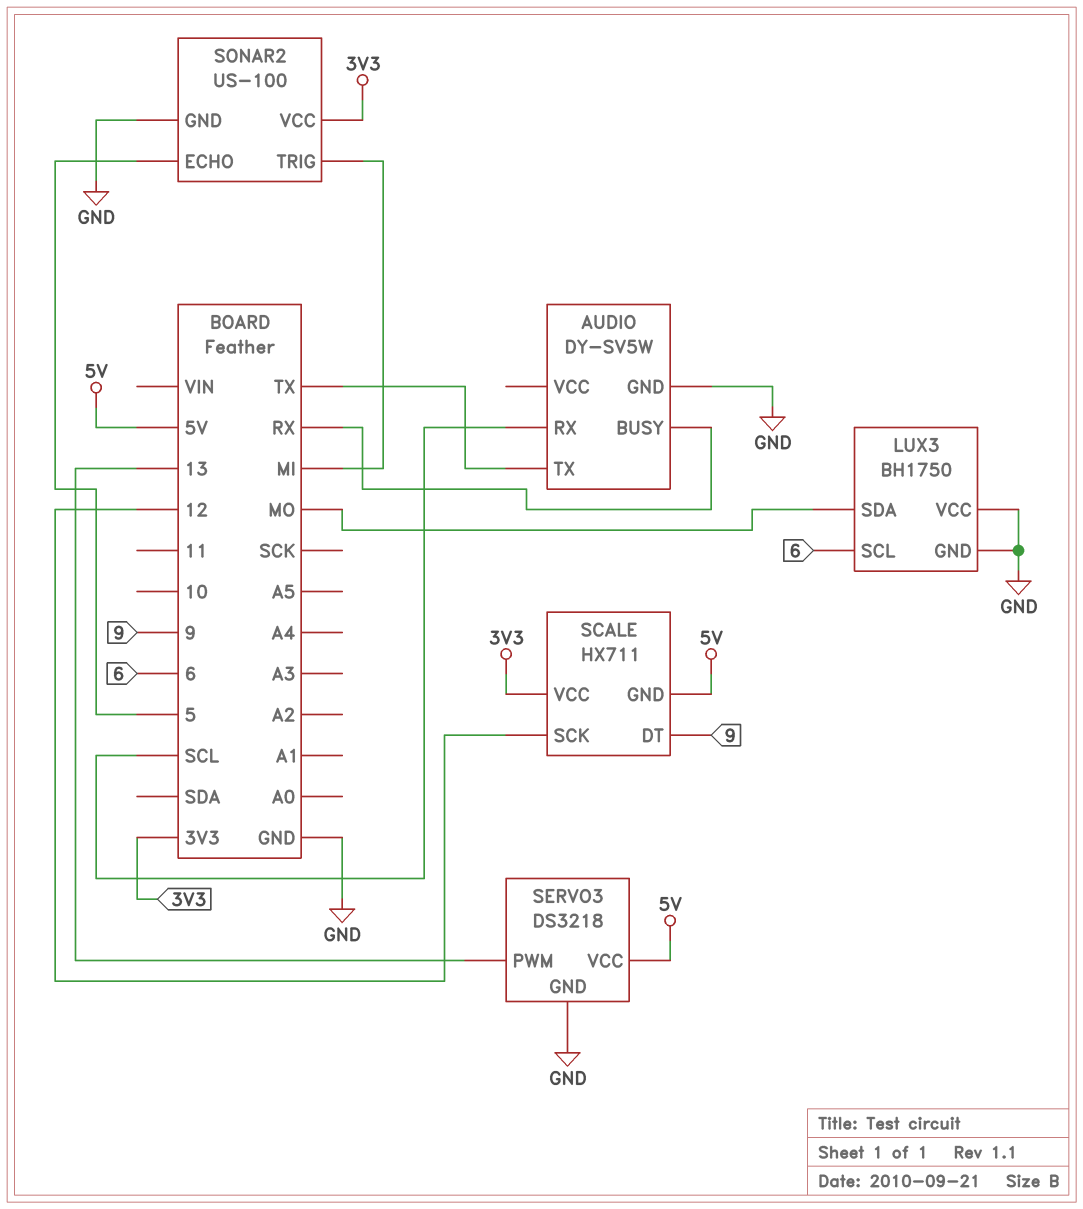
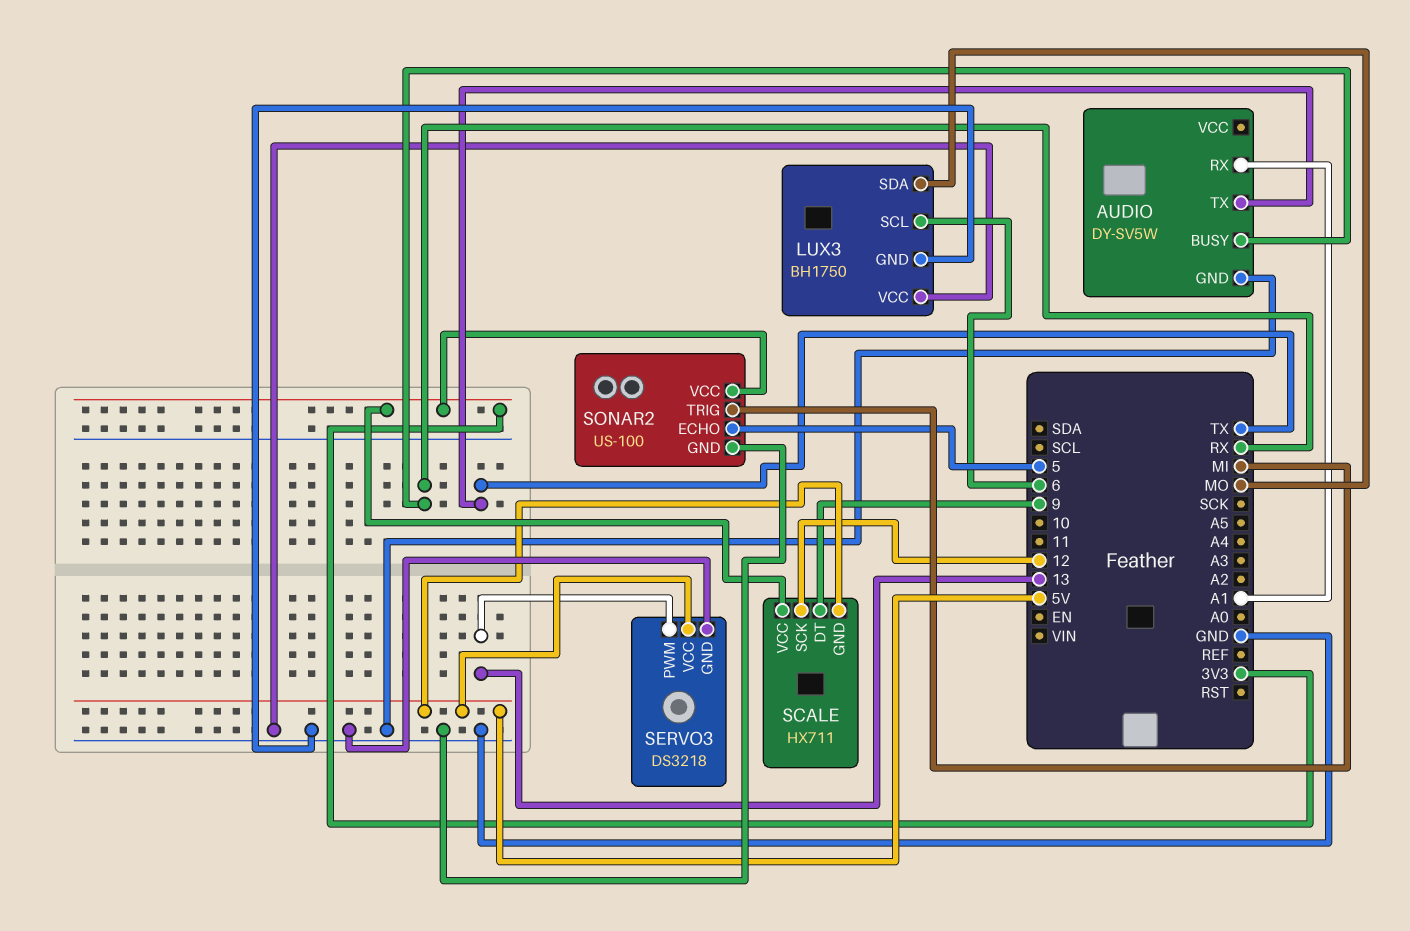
AUDIO pin RX: SCL -> A1

